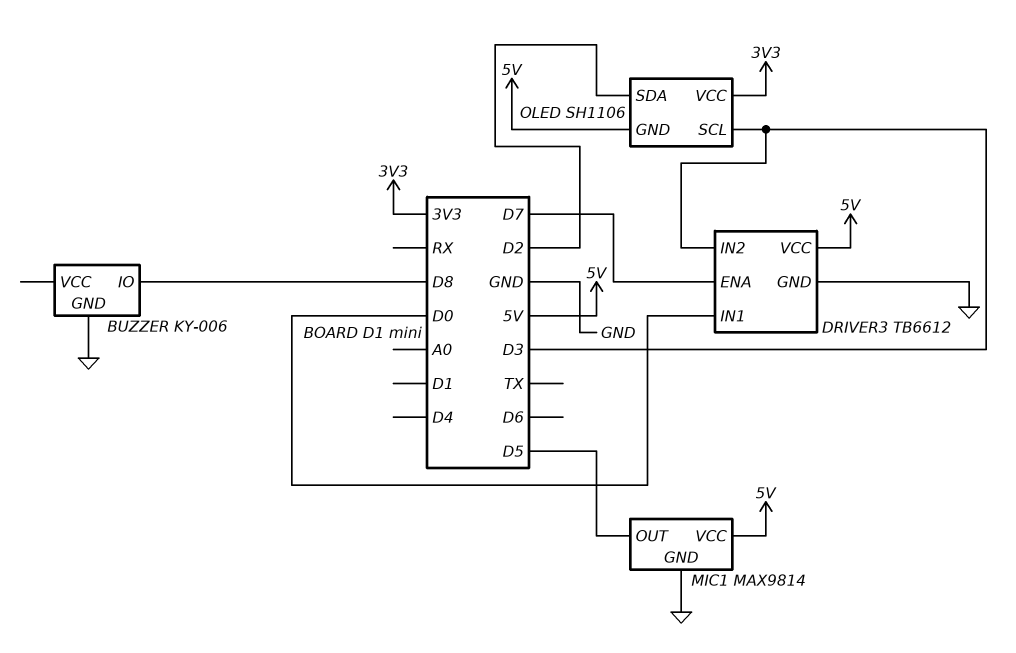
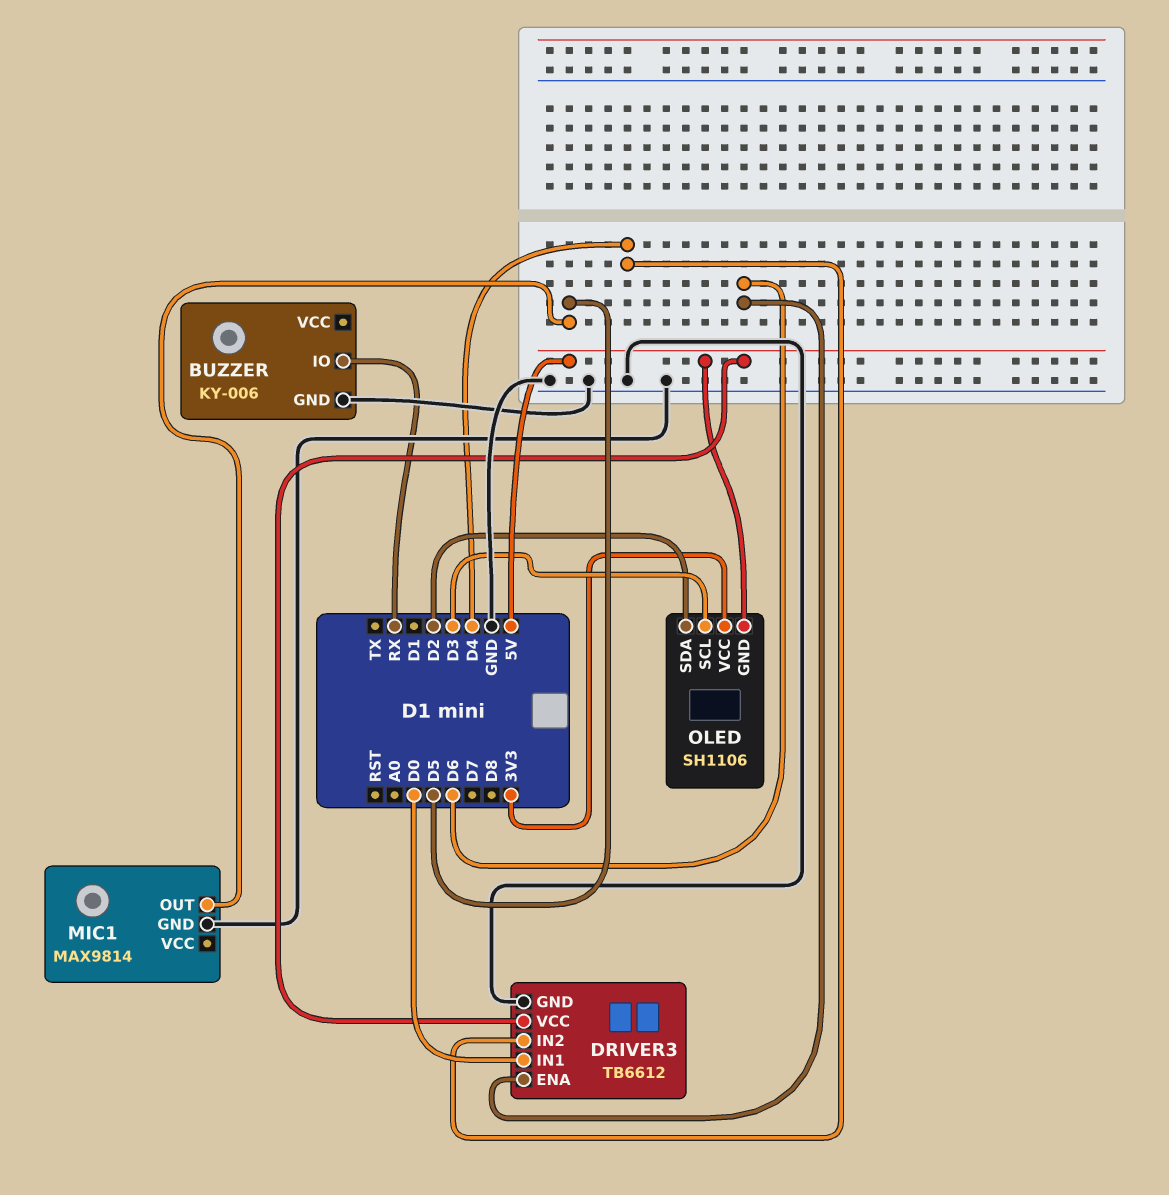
BUZZER pin IO: D8 -> RX
DRIVER3 pin ENA: D7 -> D6
DRIVER3 pin IN2: D3 -> D4
MIC1 pin VCC: 5V -> none

